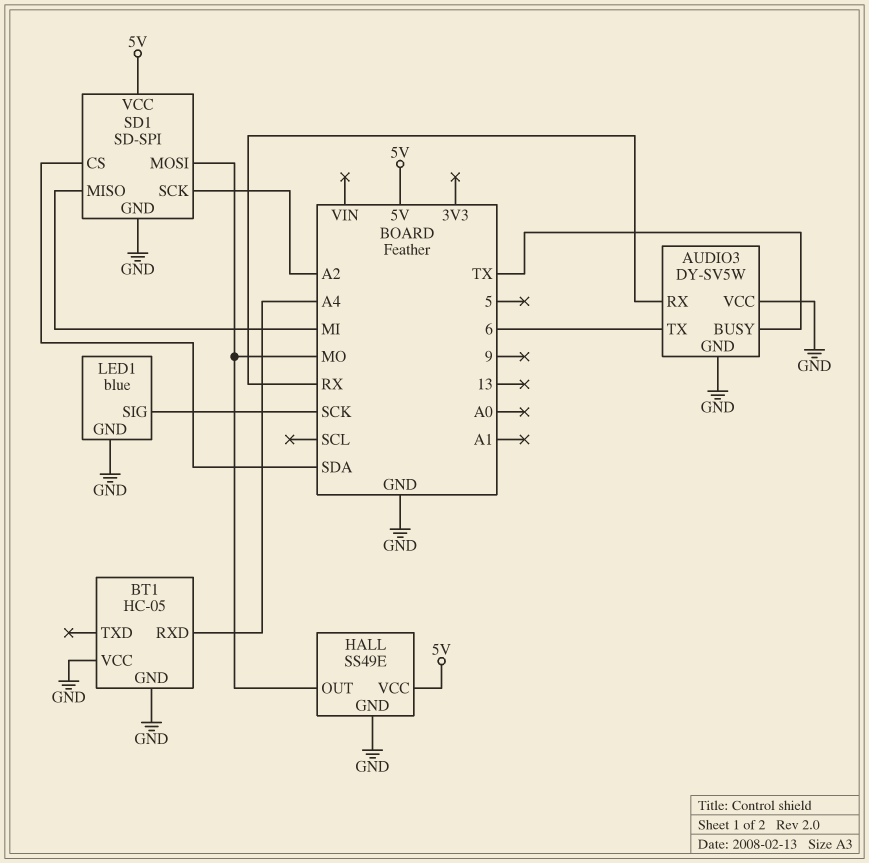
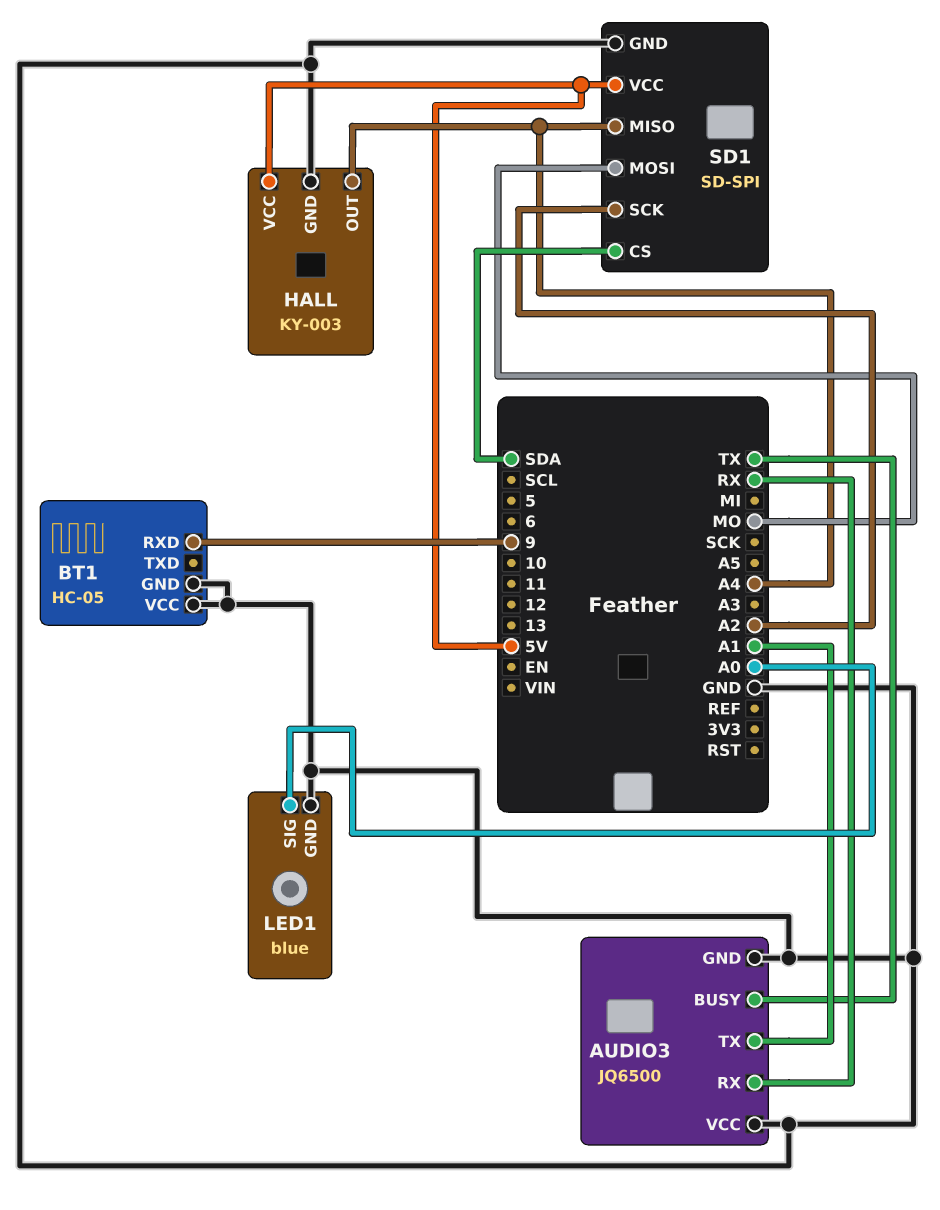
AUDIO3: DY-SV5W -> JQ6500
AUDIO3 pin TX: 6 -> A1
BT1 pin RXD: A4 -> 9
HALL: SS49E -> KY-003
HALL pin OUT: MO -> A4
LED1 pin SIG: SCK -> A0
SD1 pin MISO: MI -> A4

